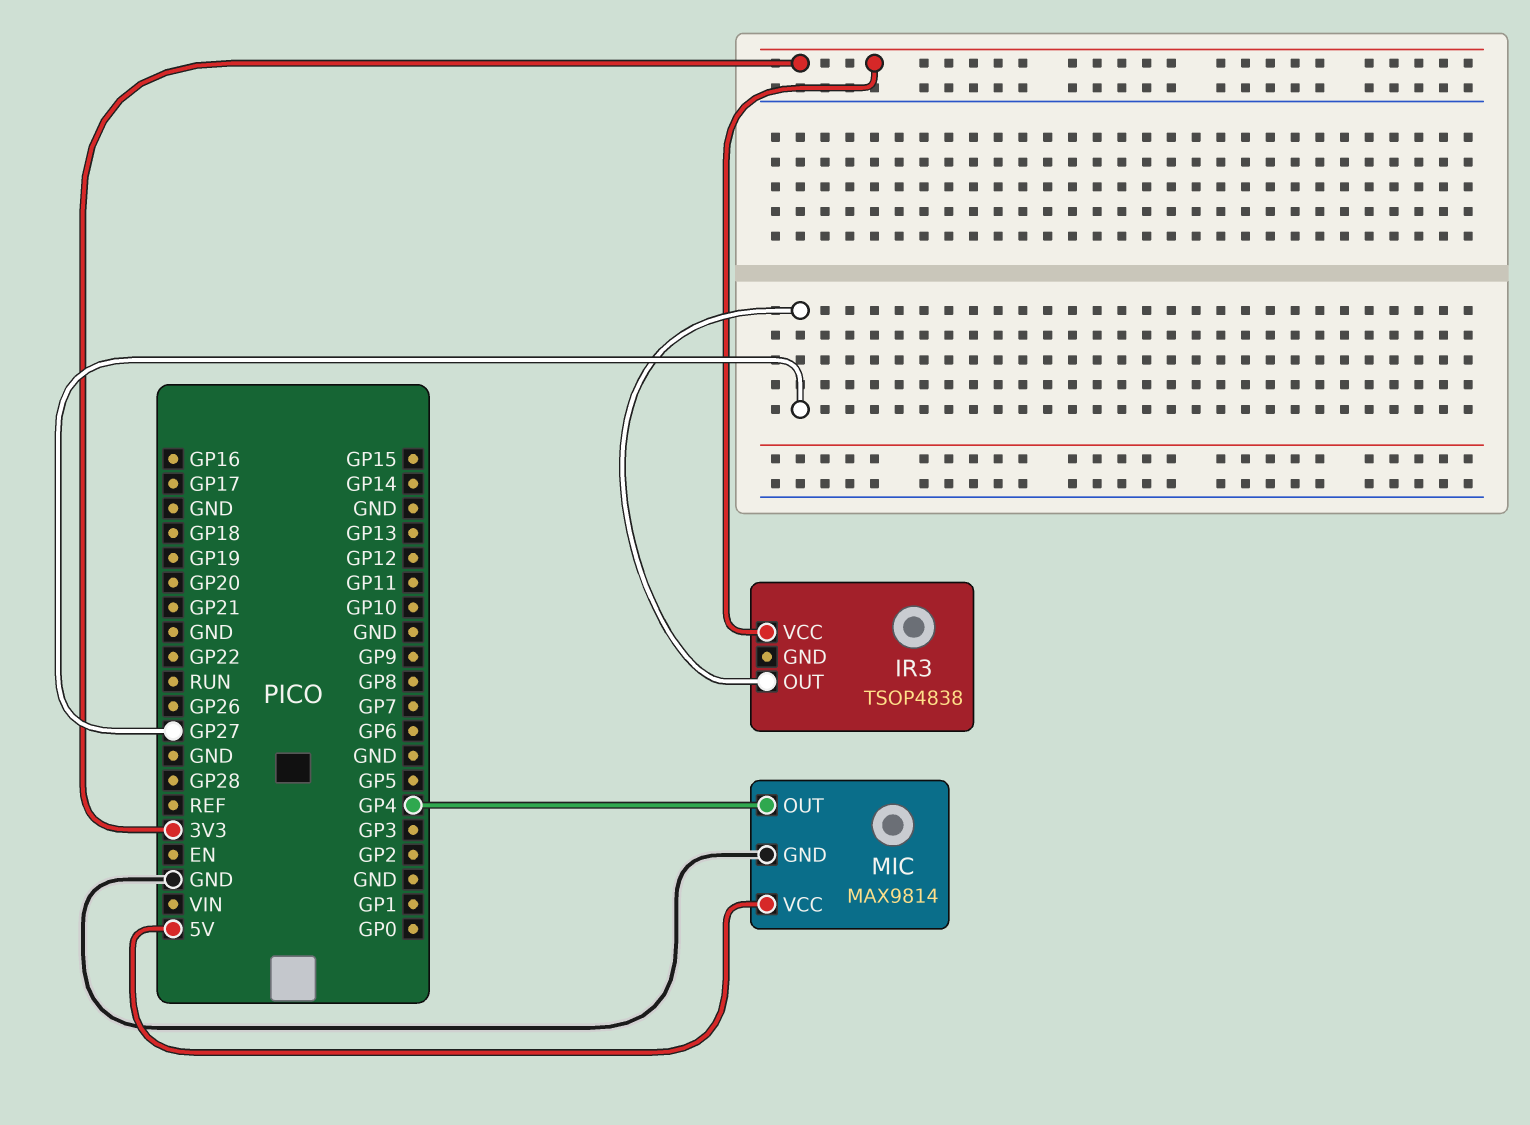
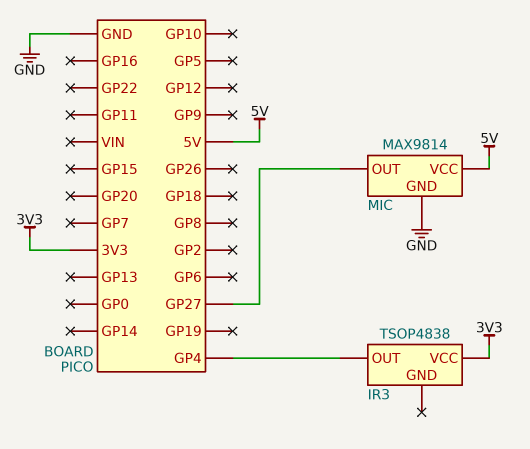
IR3 pin OUT: GP27 -> GP4
MIC pin OUT: GP4 -> GP27

